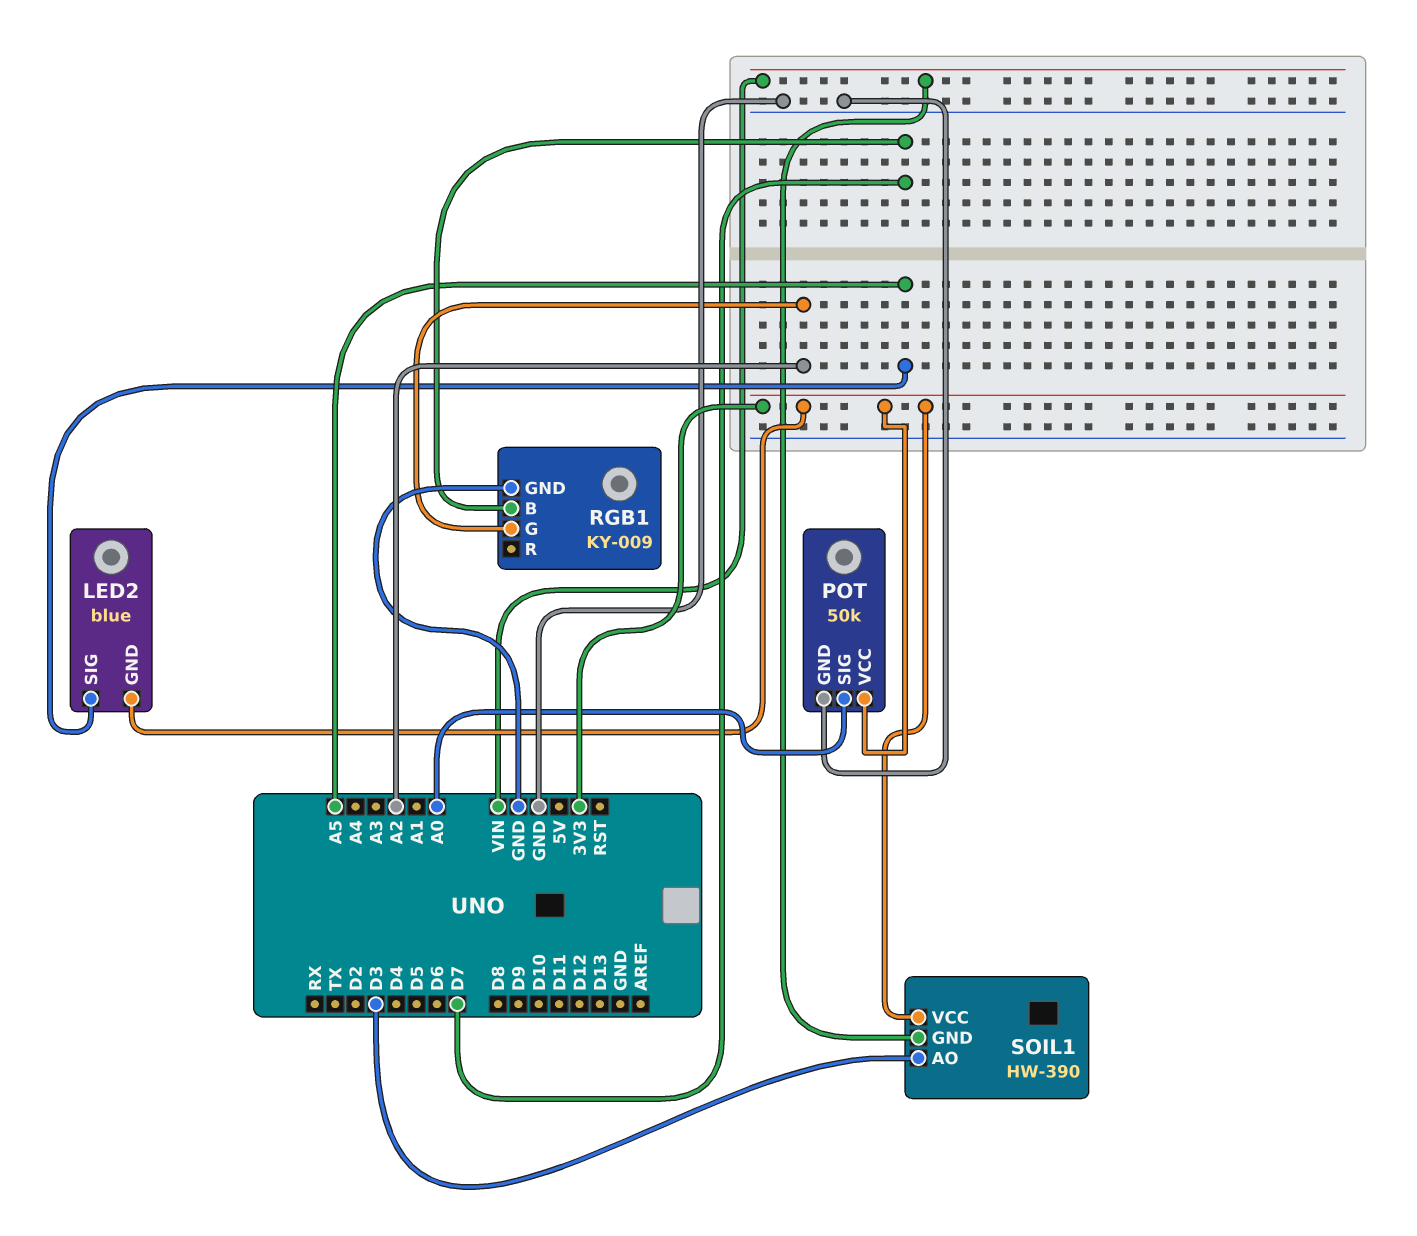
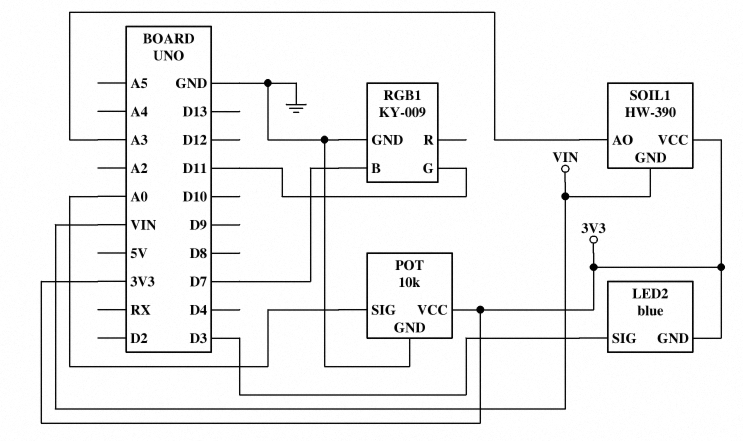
LED2 pin SIG: A5 -> D3
POT: 50k -> 10k
RGB1 pin G: A2 -> D11
SOIL1 pin AO: D3 -> A3

